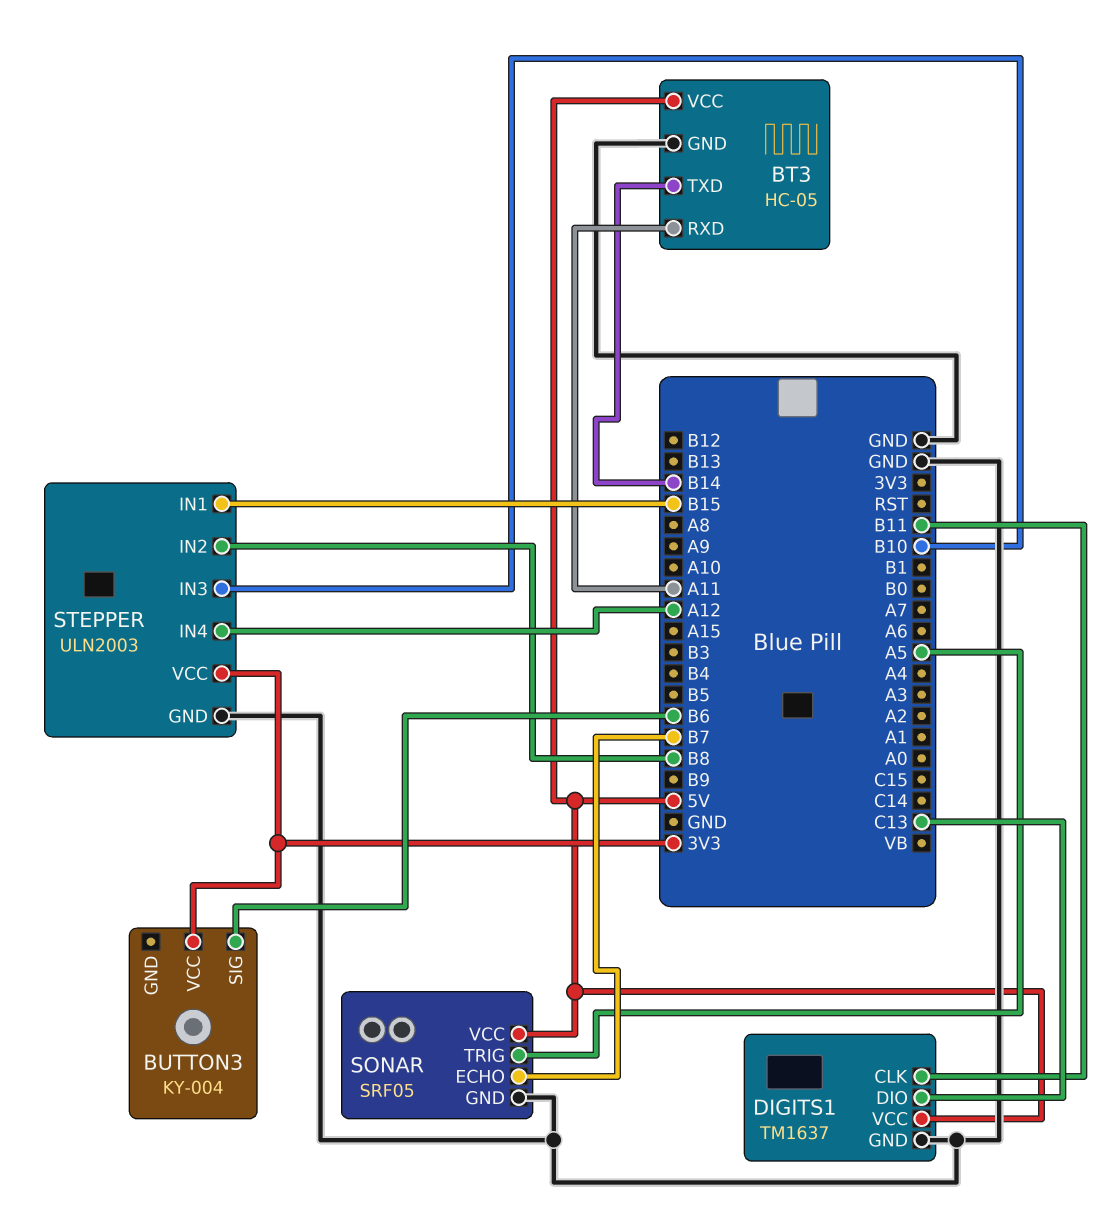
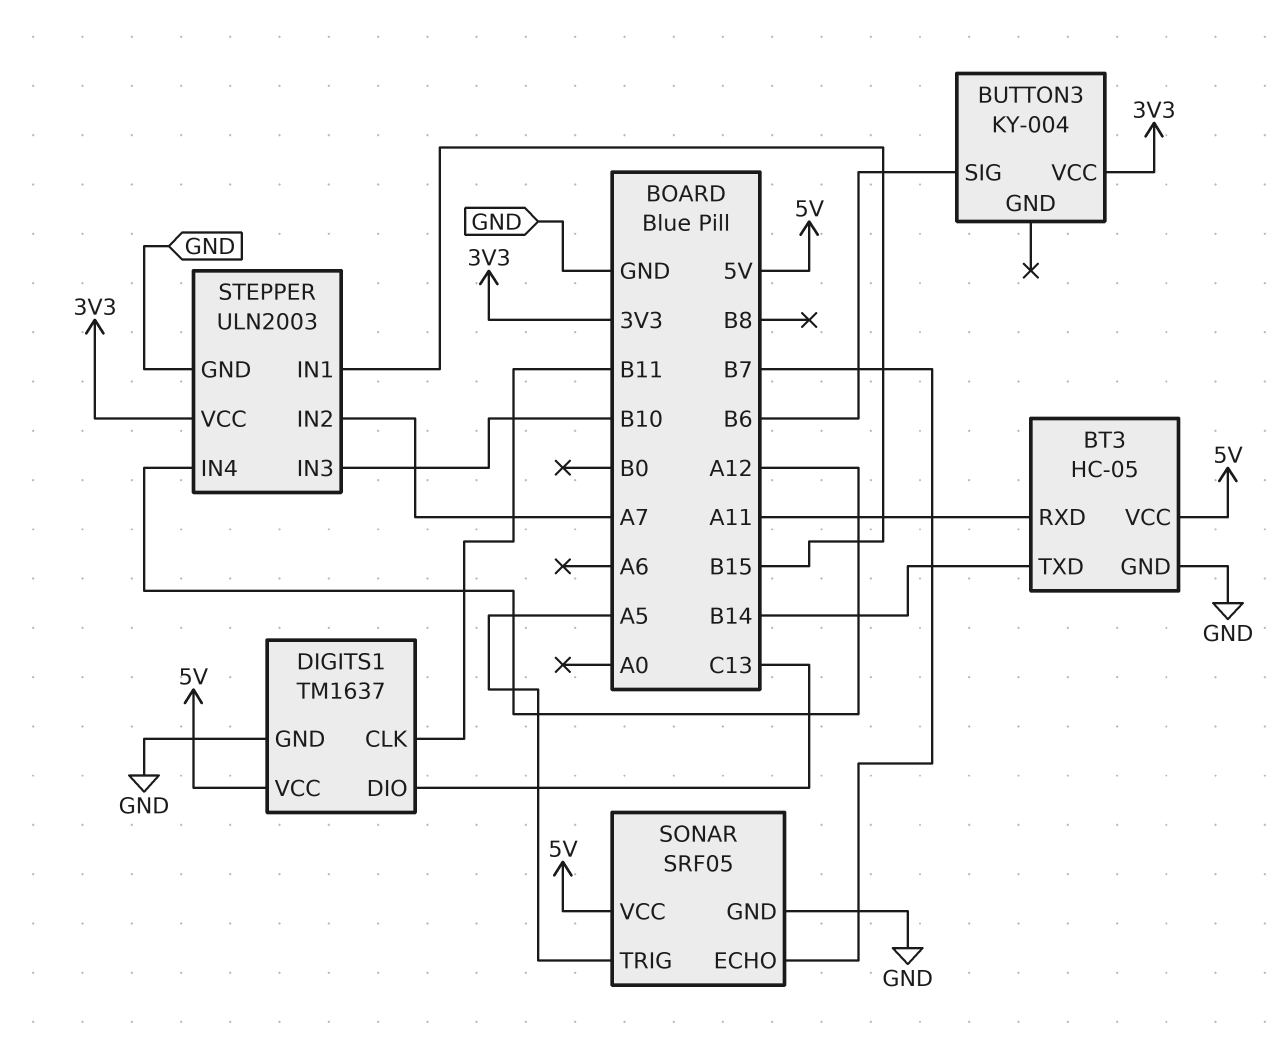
STEPPER pin IN2: B8 -> A7

